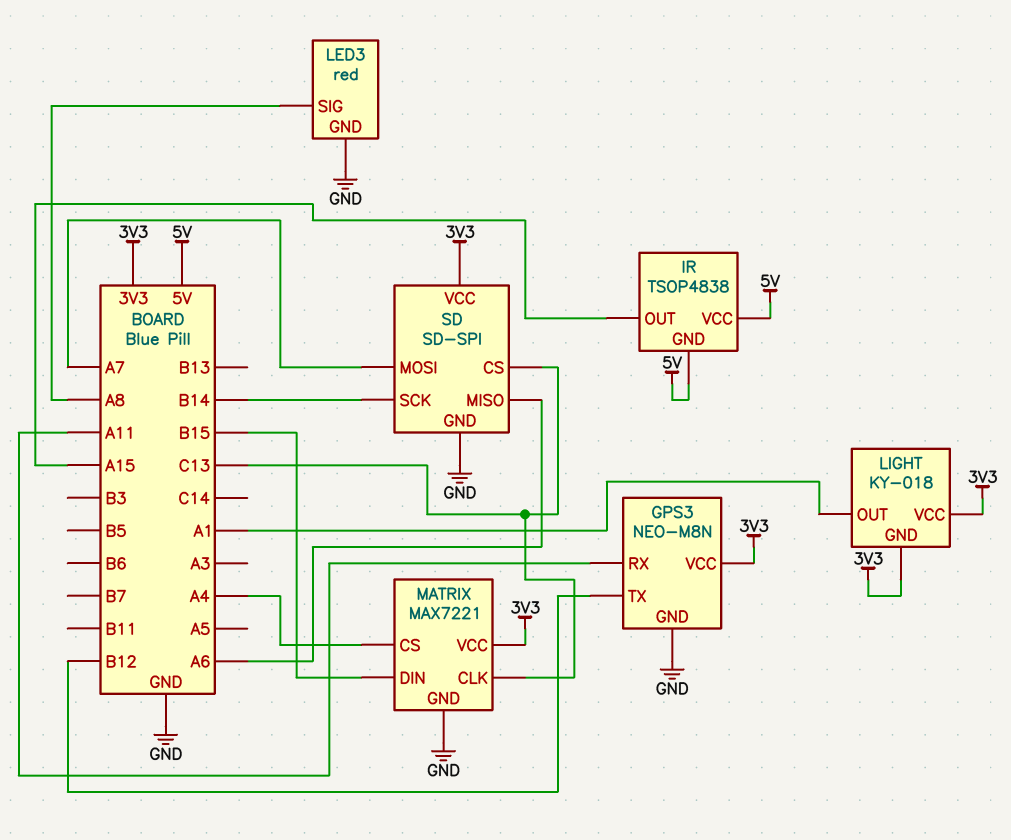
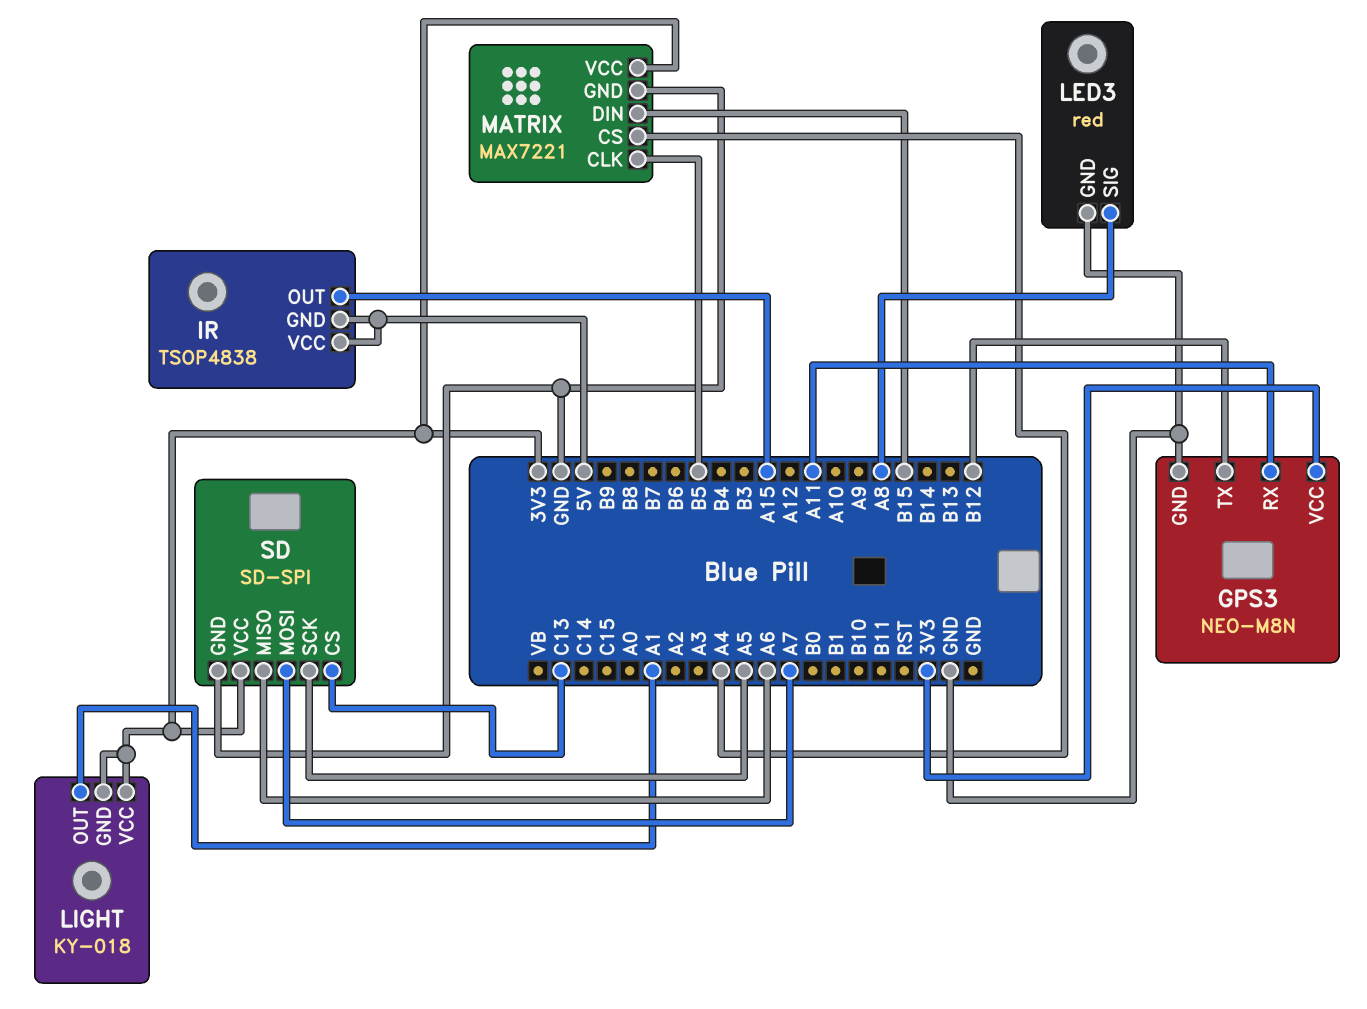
MATRIX pin CLK: C13 -> B5
SD pin SCK: B14 -> A5

